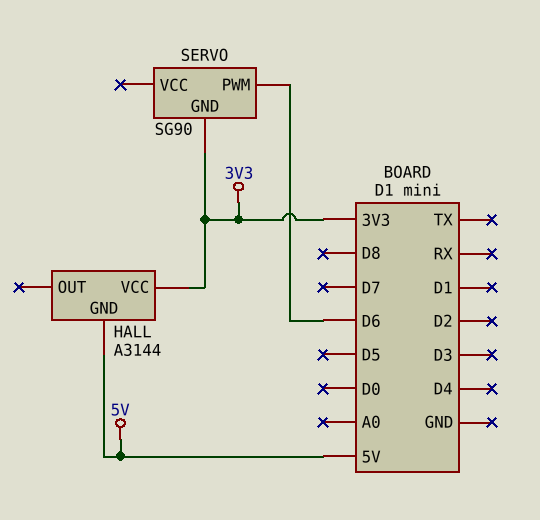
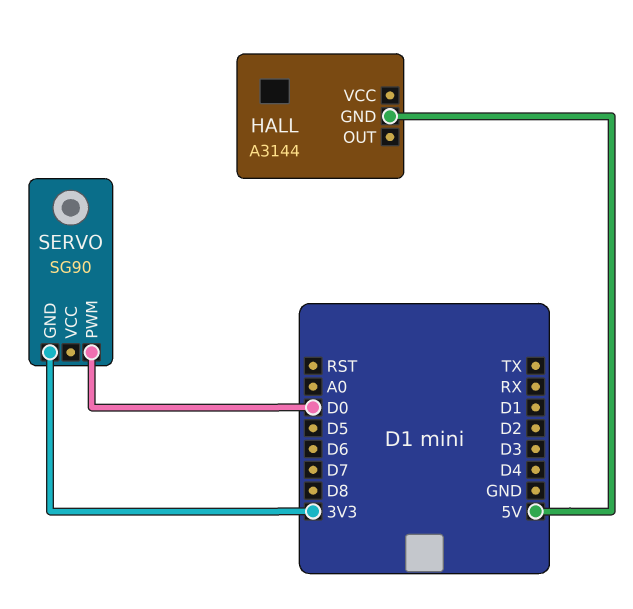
HALL pin VCC: 3V3 -> none
SERVO pin PWM: D6 -> D0

